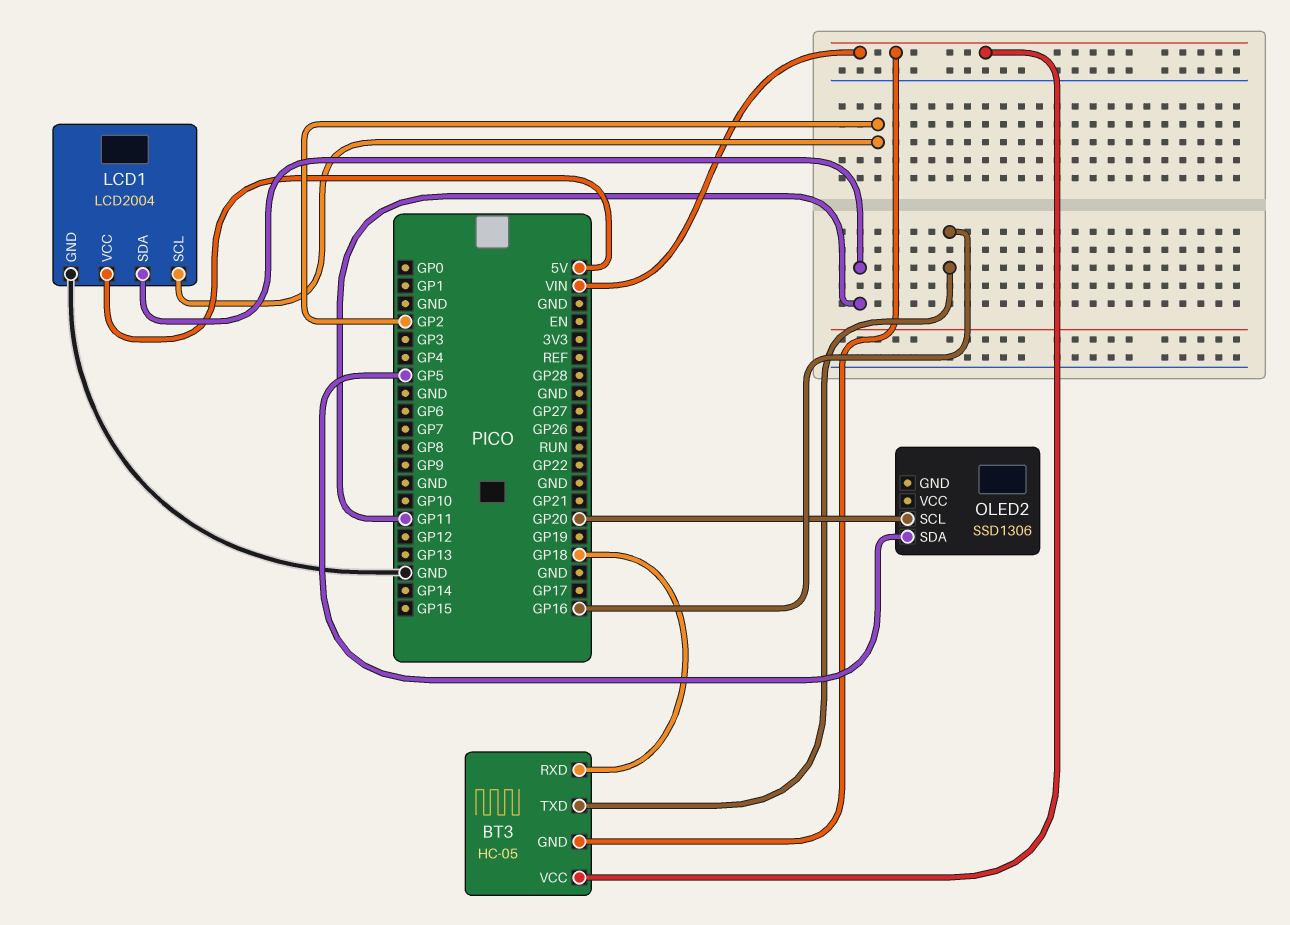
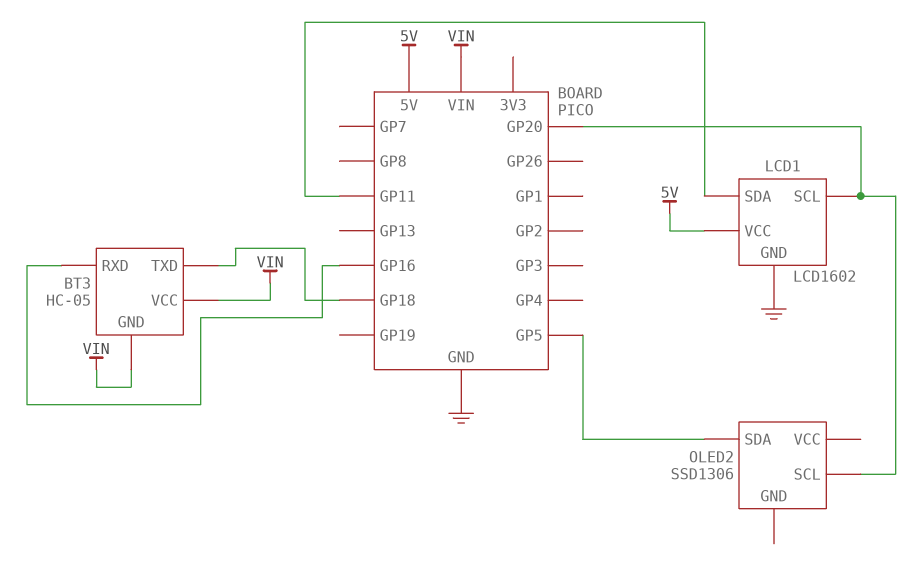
BT3 pin RXD: GP18 -> GP16
BT3 pin TXD: GP16 -> GP18
LCD1: LCD2004 -> LCD1602
LCD1 pin SCL: GP2 -> GP20

